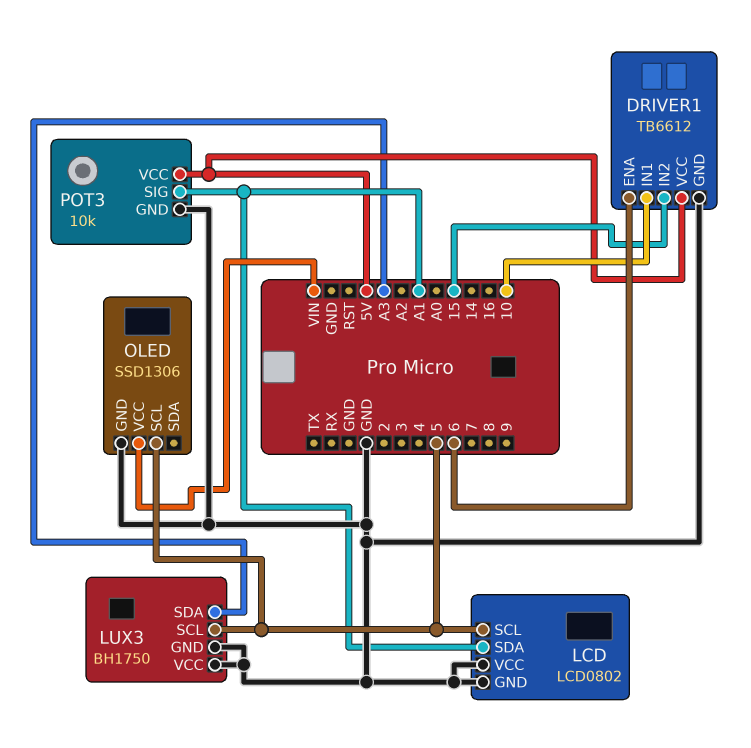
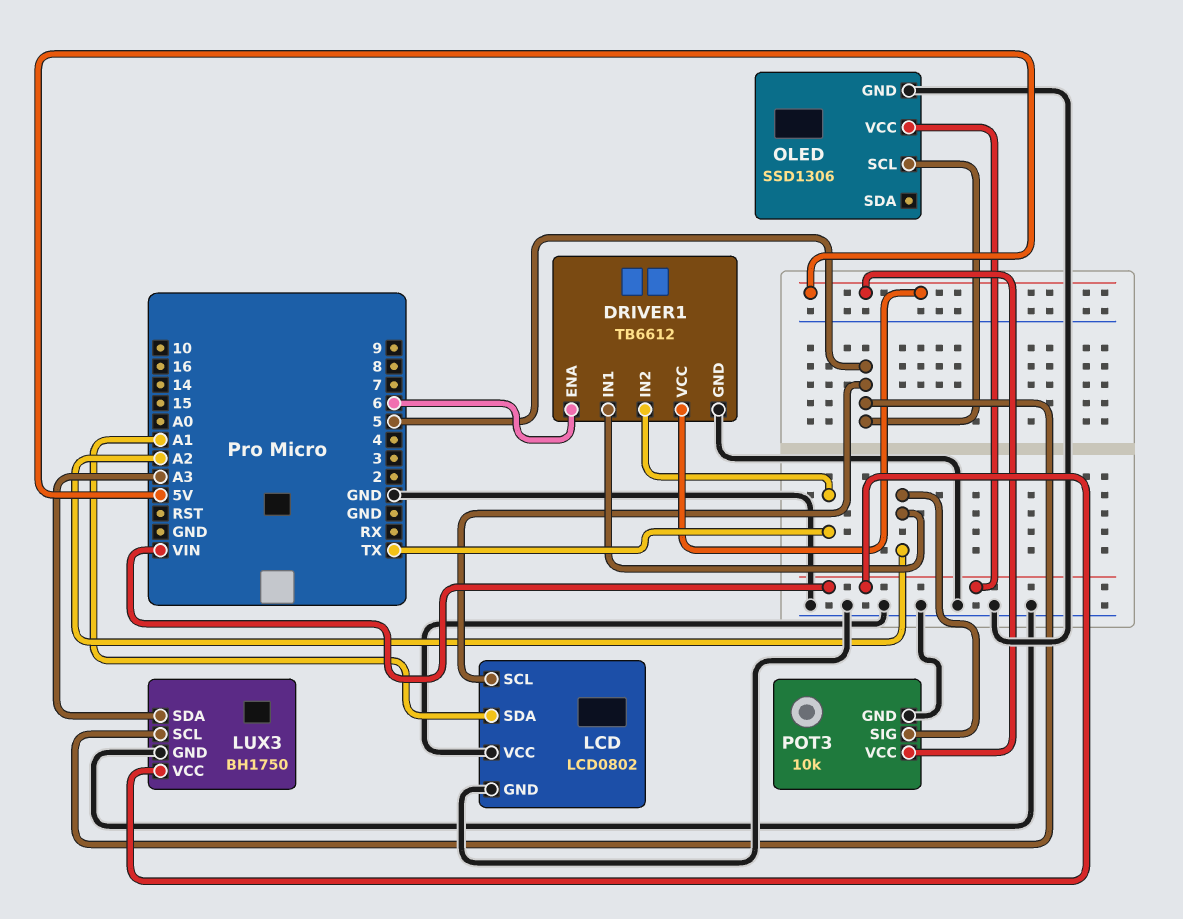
DRIVER1 pin IN1: 10 -> A2
DRIVER1 pin IN2: 15 -> TX
LUX3 pin VCC: GND -> VIN
POT3 pin SIG: A1 -> A2

